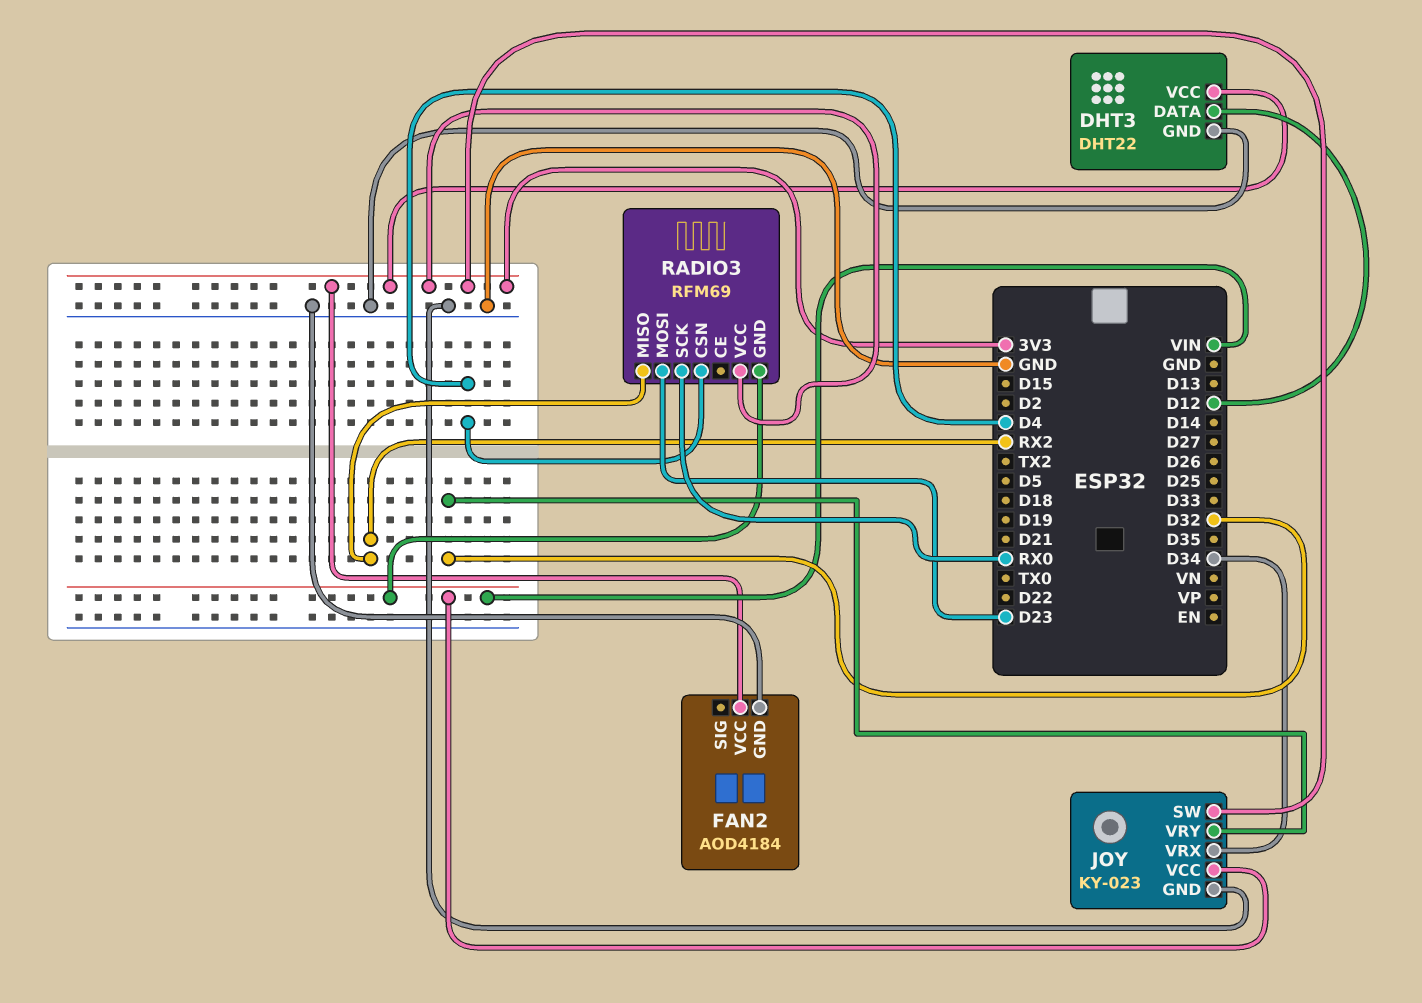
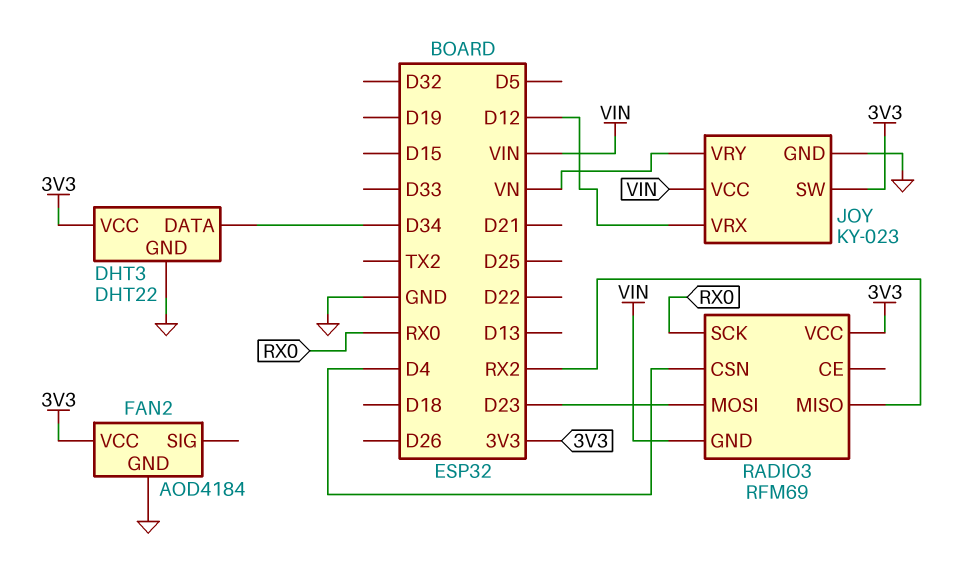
DHT3 pin DATA: D12 -> D34
JOY pin VRX: D34 -> D12
JOY pin VRY: D32 -> VN

